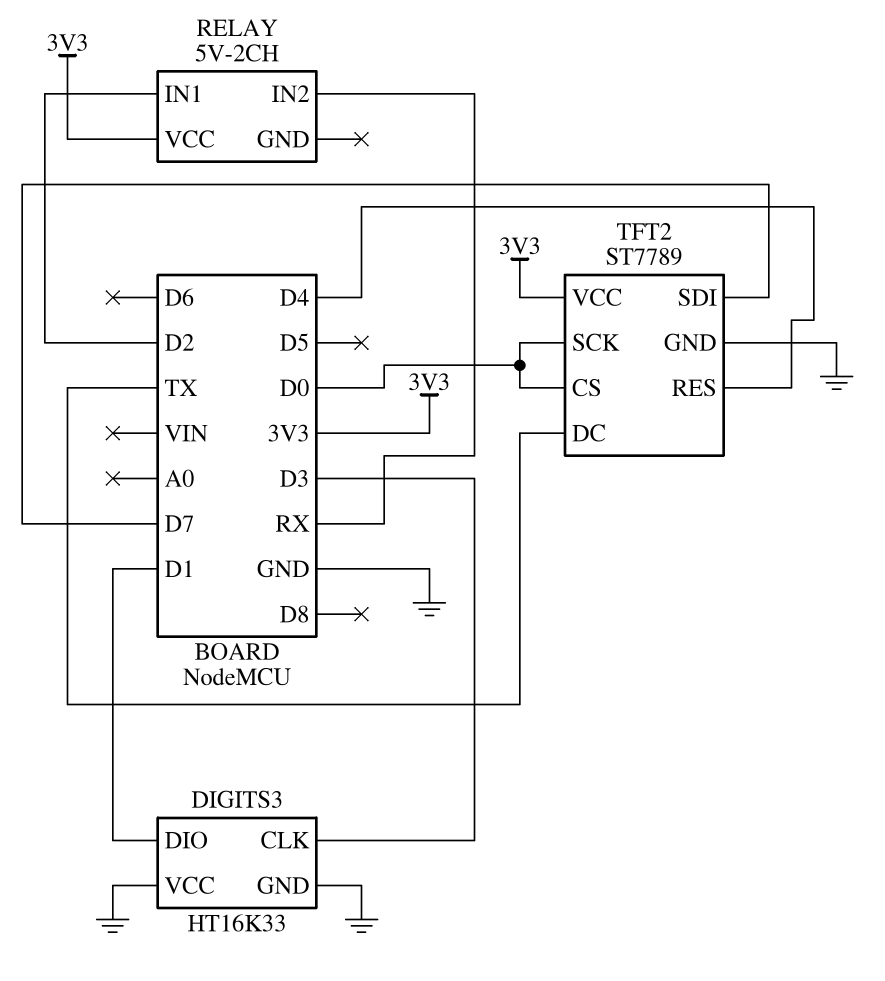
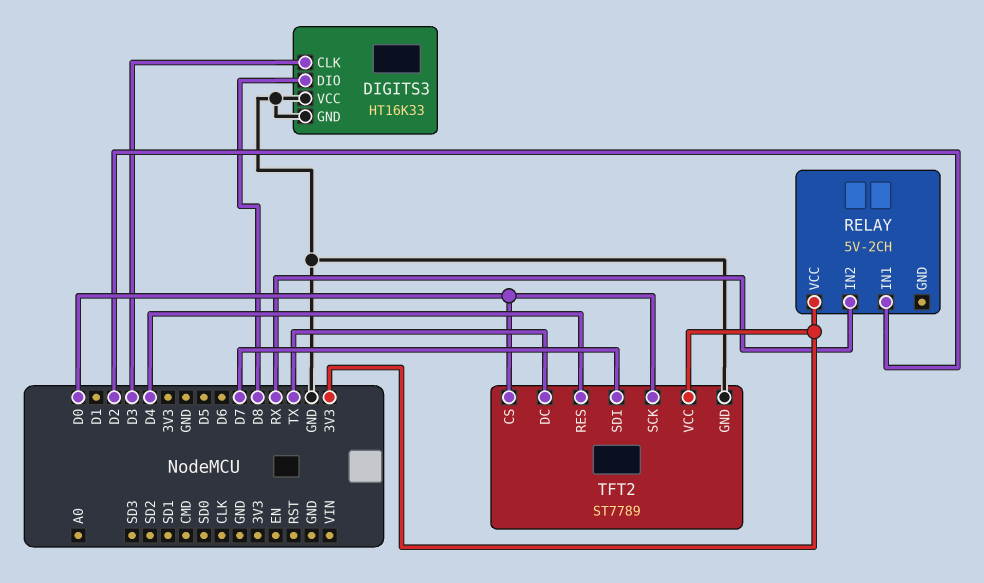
DIGITS3 pin DIO: D1 -> D8

